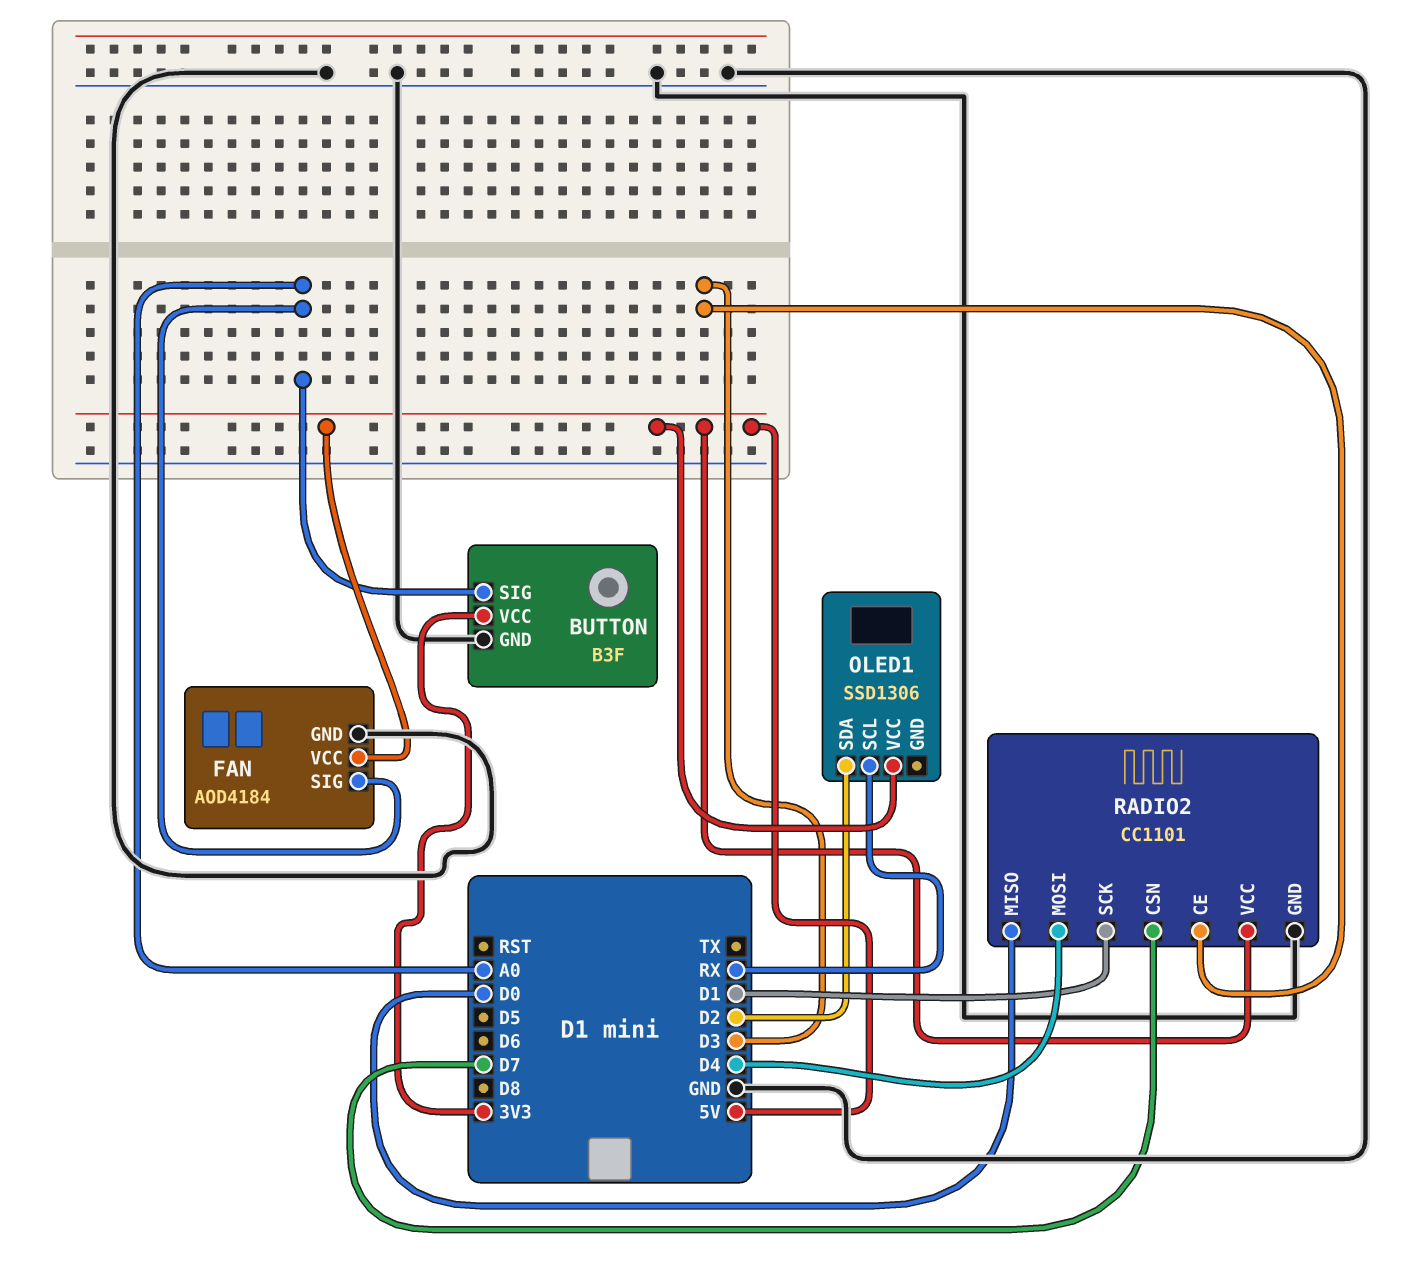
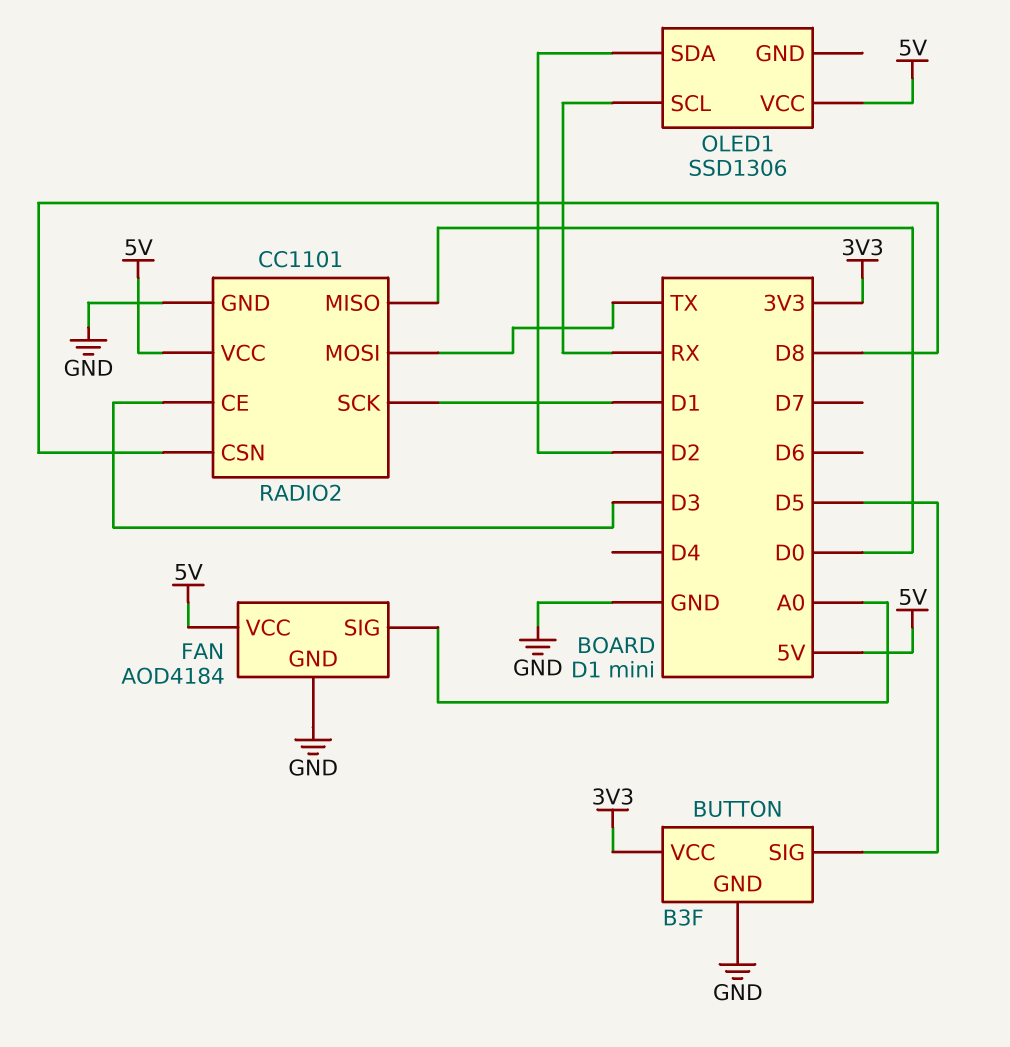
BUTTON pin SIG: A0 -> D5
RADIO2 pin CSN: D7 -> D8
RADIO2 pin MOSI: D4 -> TX

